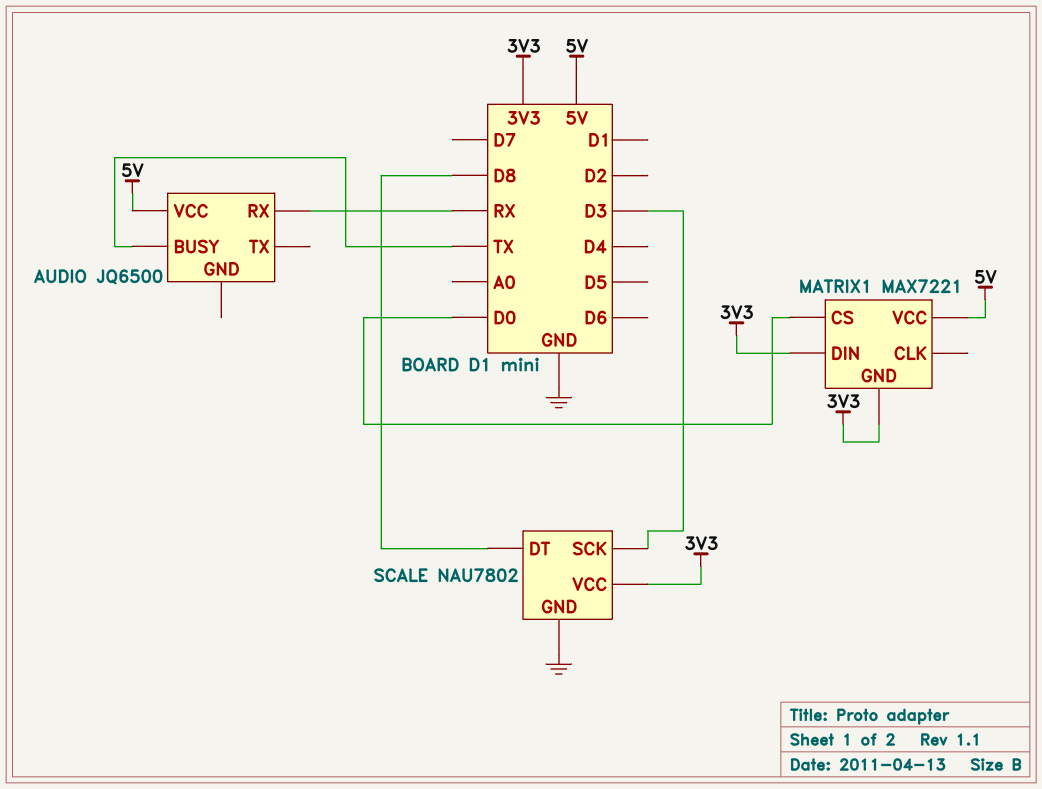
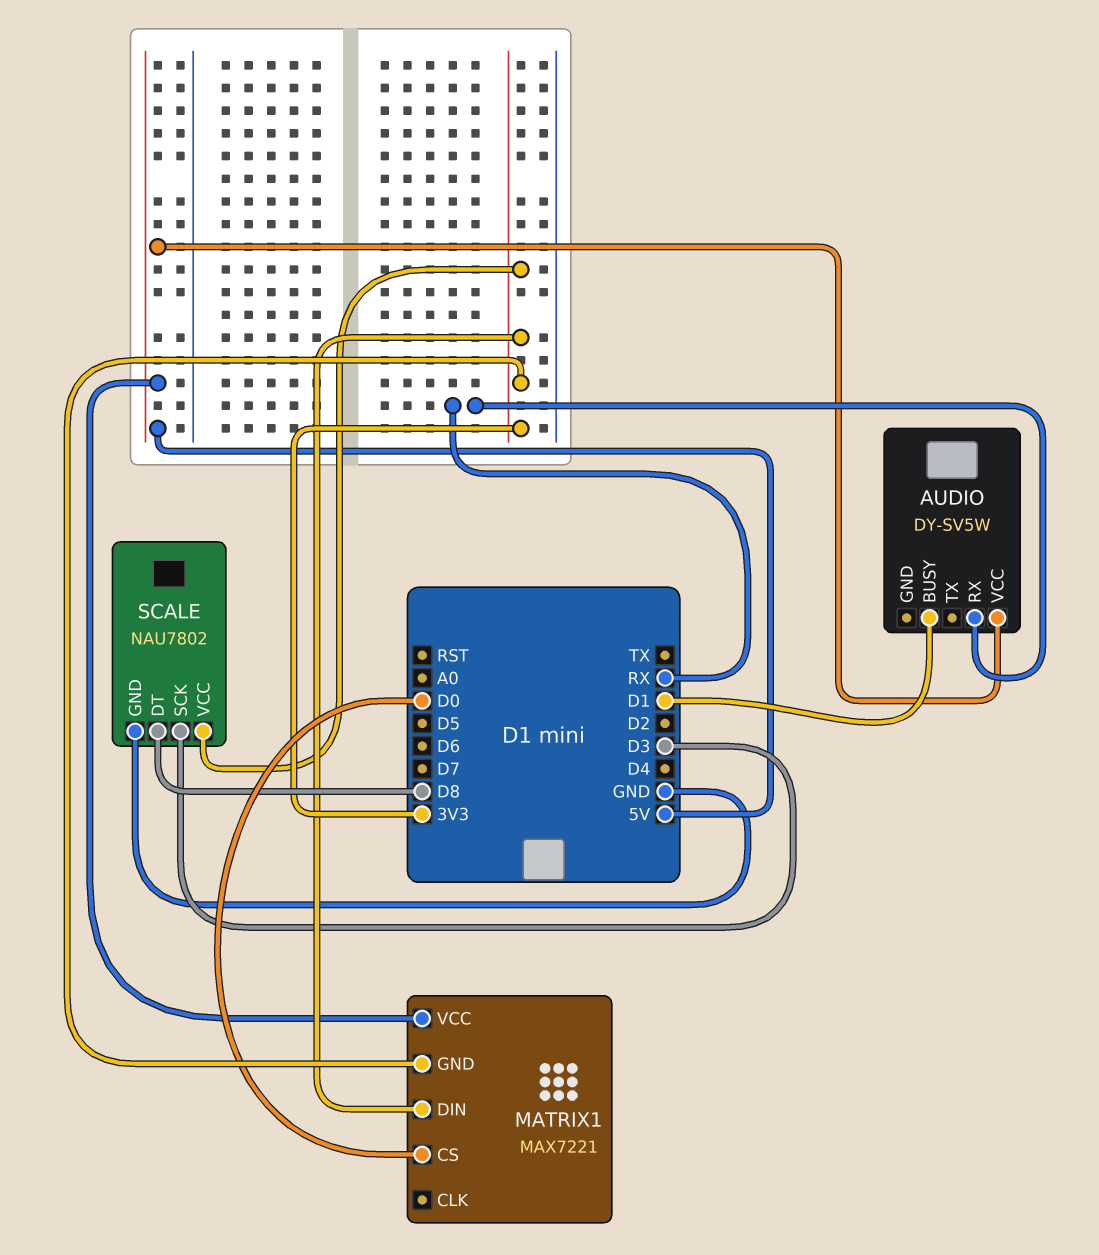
AUDIO: JQ6500 -> DY-SV5W
AUDIO pin BUSY: TX -> D1

